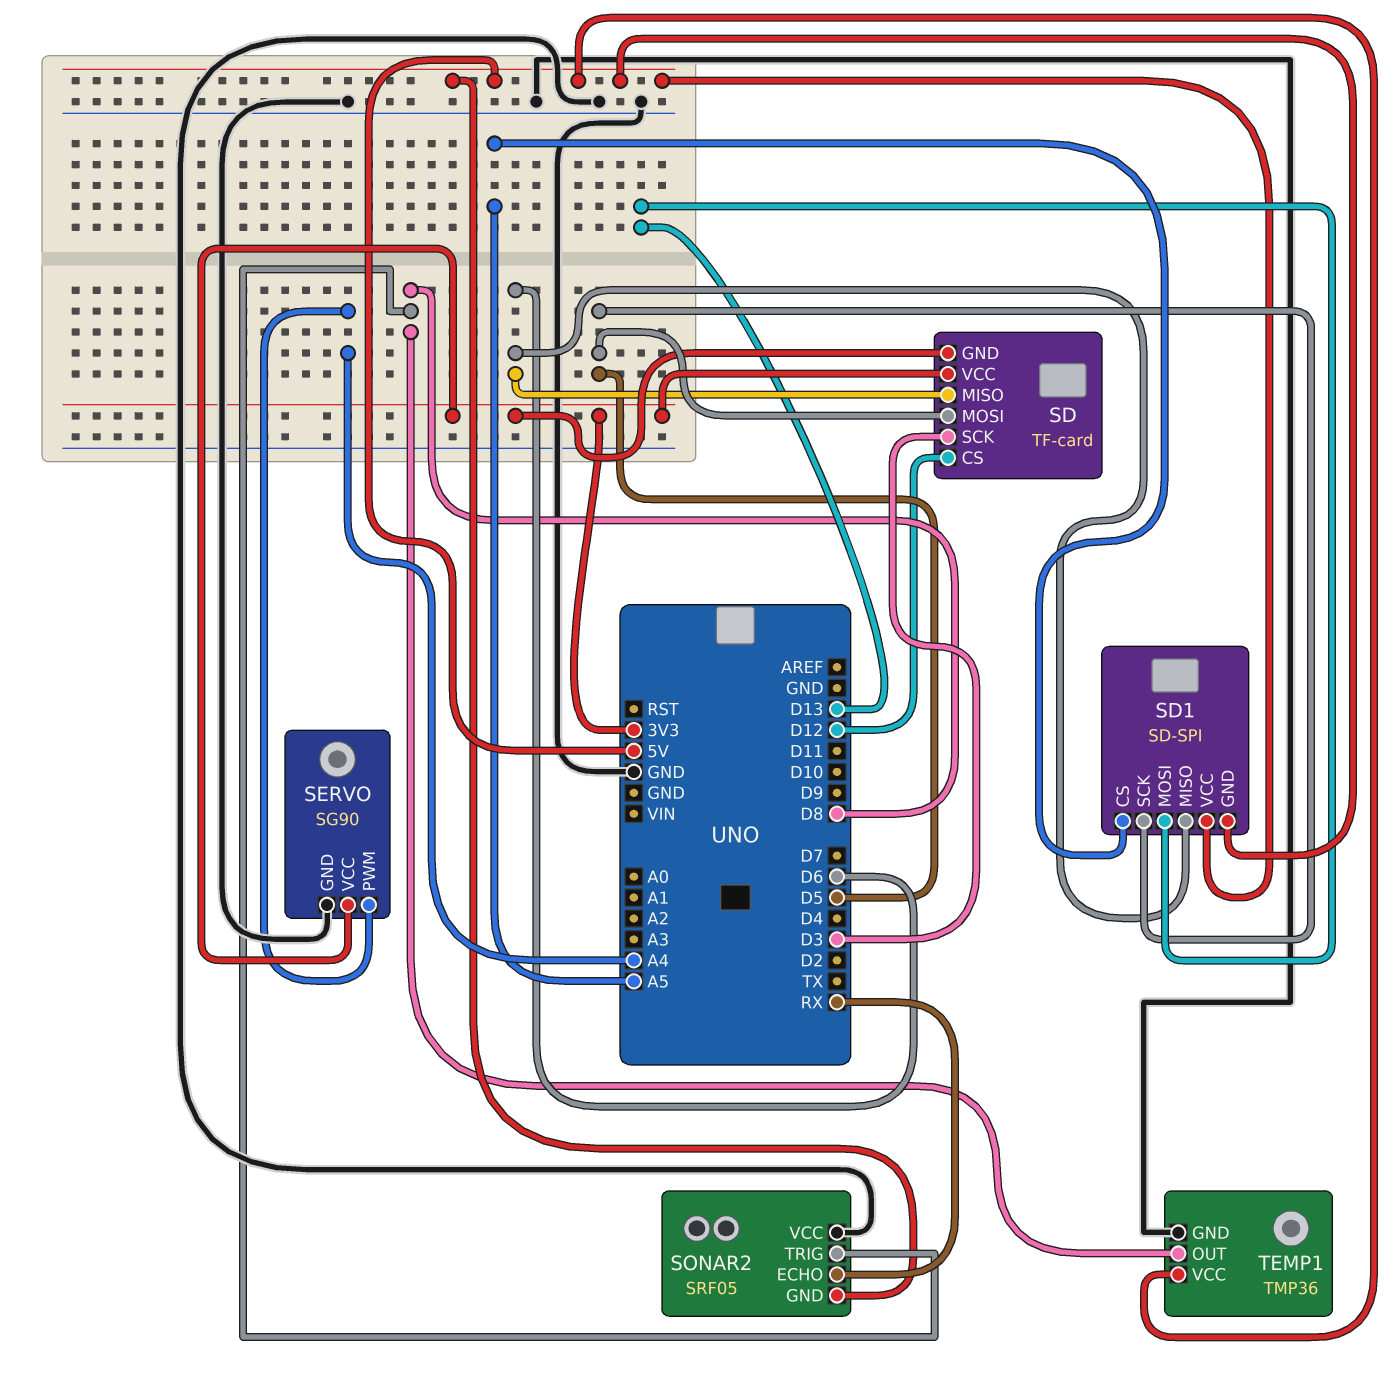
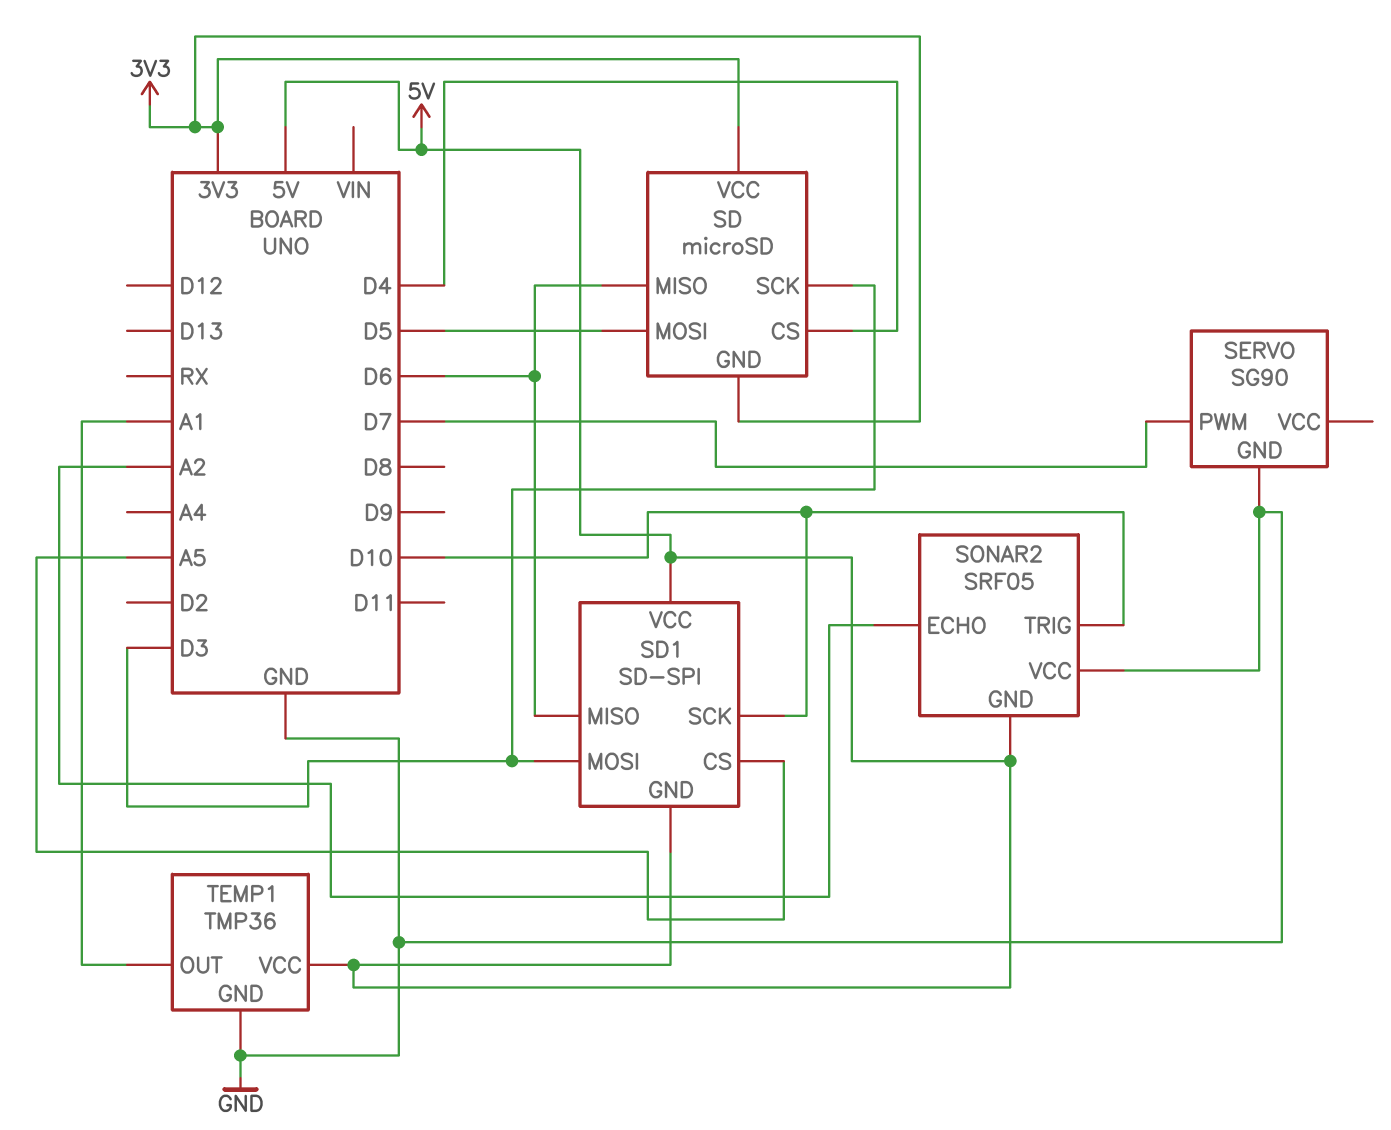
SD: TF-card -> microSD
SD pin CS: D12 -> D4
SD1 pin MOSI: D13 -> D3
SD1 pin SCK: D5 -> D10
SERVO pin PWM: A4 -> D7
SERVO pin VCC: 3V3 -> none
SONAR2 pin ECHO: RX -> A2
SONAR2 pin TRIG: D8 -> D10
TEMP1 pin OUT: D8 -> A1

